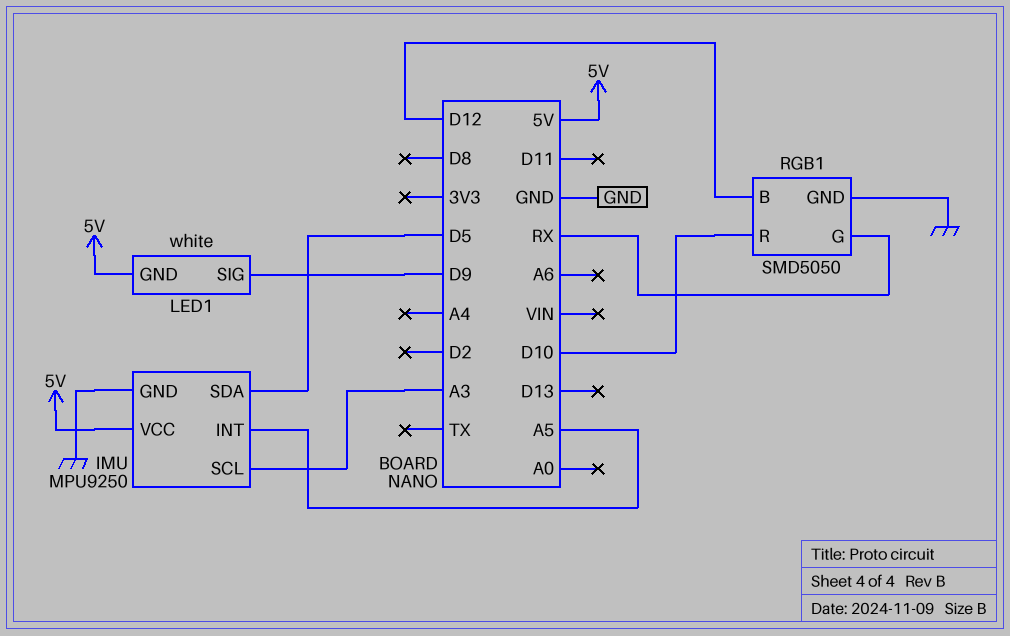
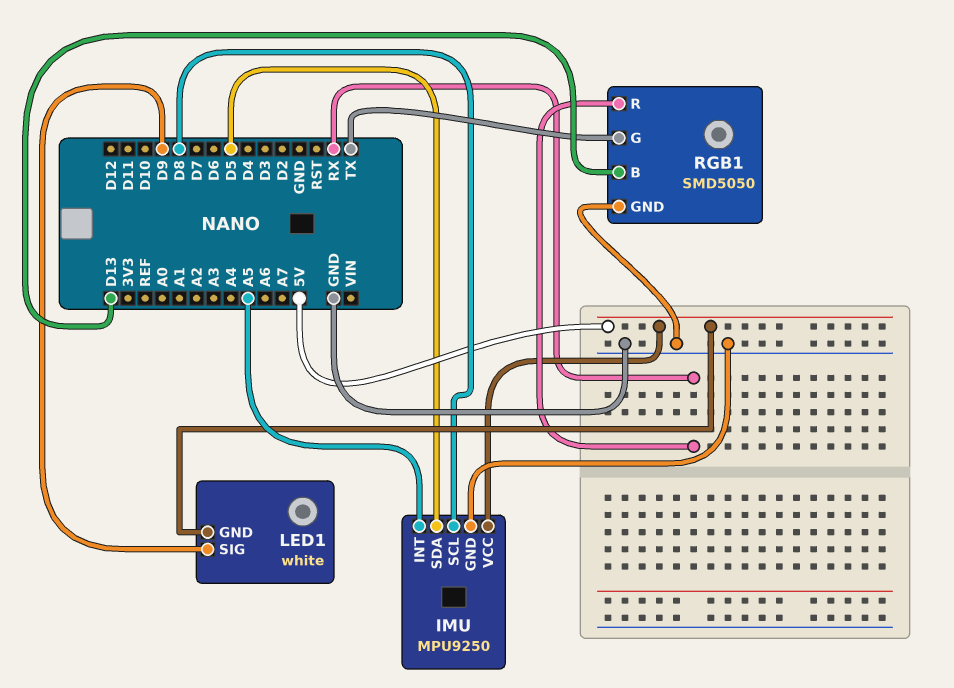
IMU pin SCL: A3 -> D8
RGB1 pin B: D12 -> D13
RGB1 pin G: RX -> TX
RGB1 pin R: D10 -> RX

